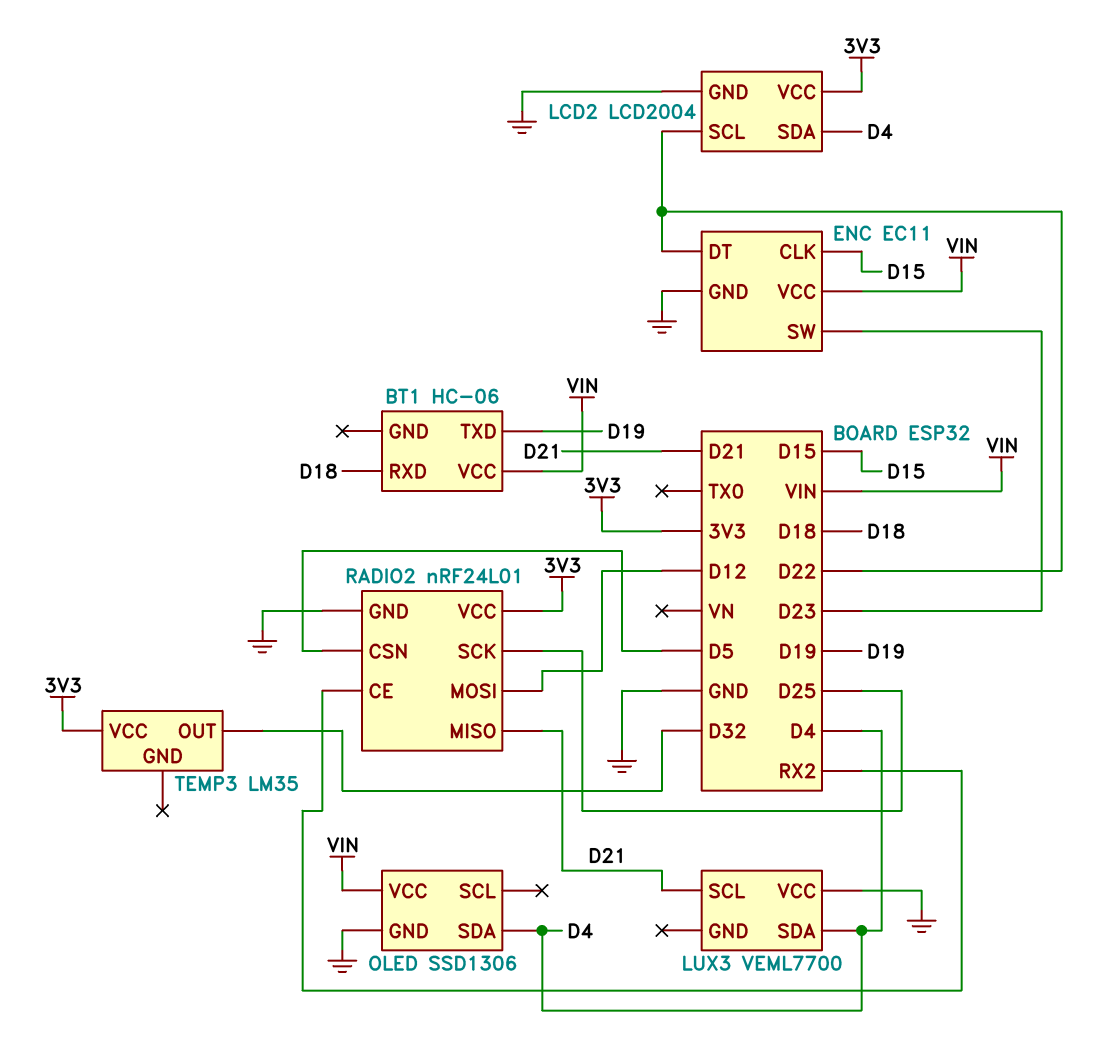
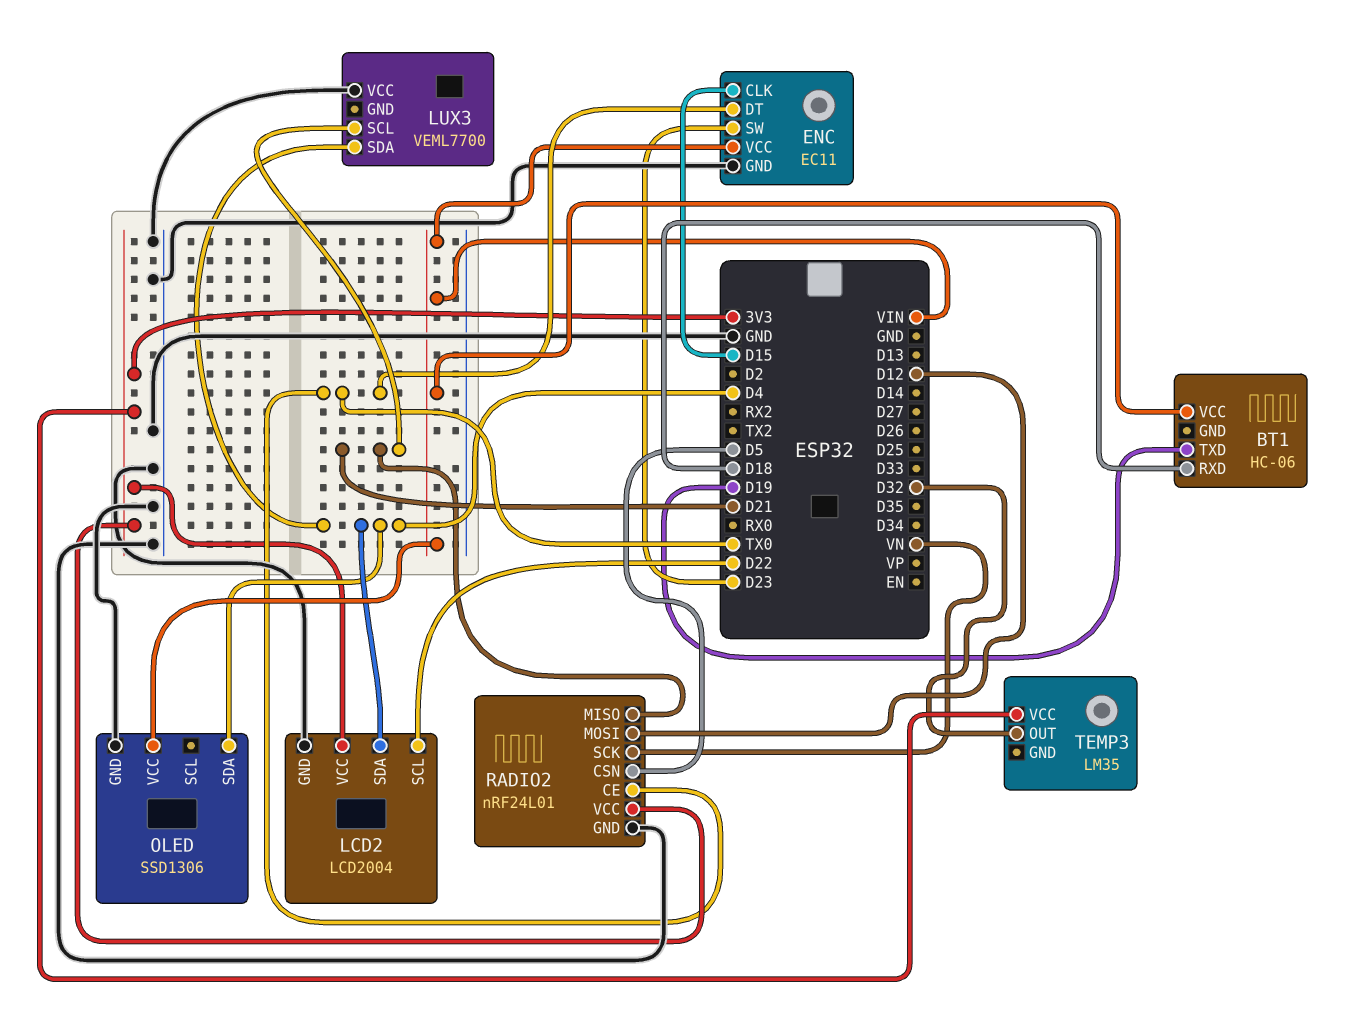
ENC pin DT: D22 -> TX0
RADIO2 pin CE: RX2 -> TX0
RADIO2 pin SCK: D25 -> VN

